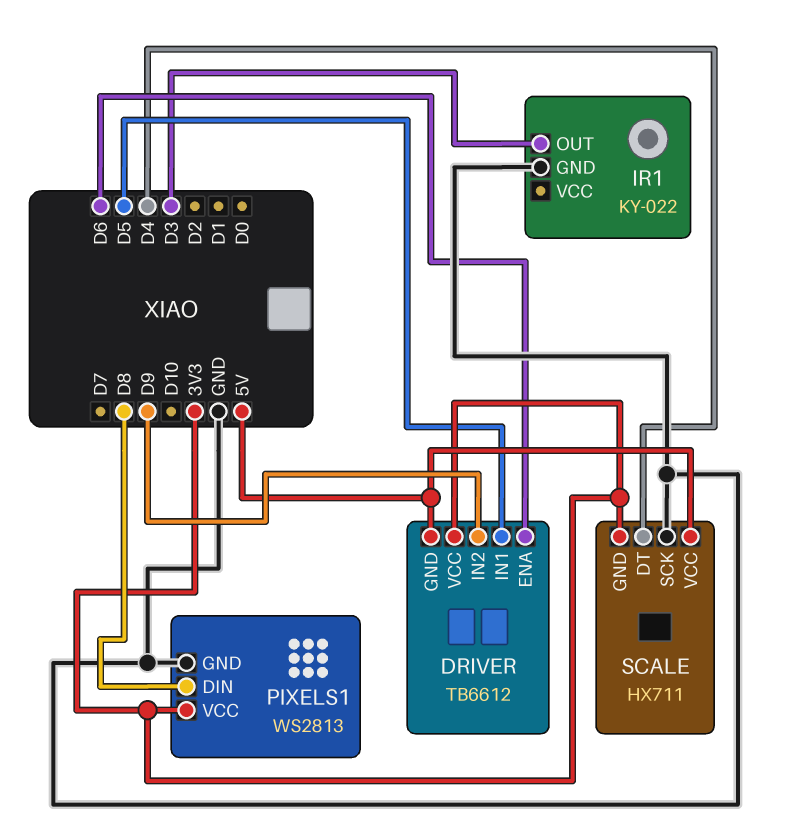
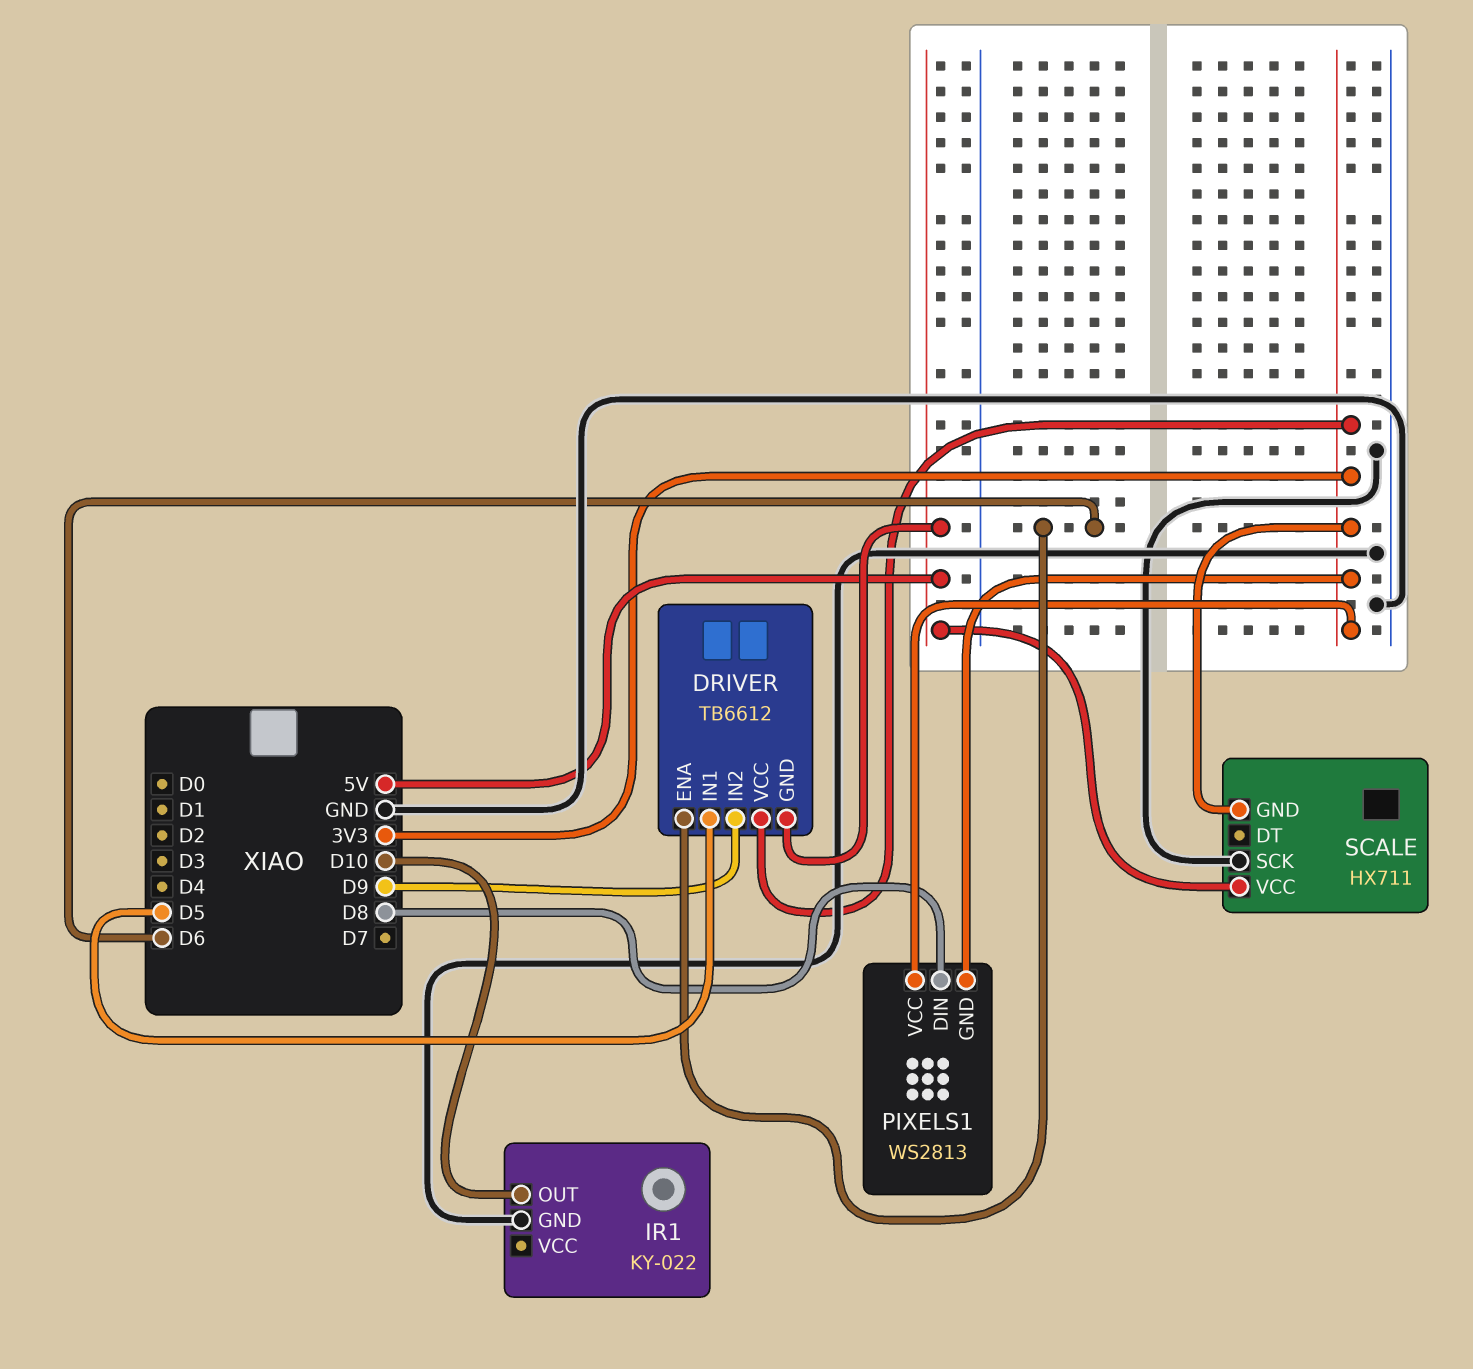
IR1 pin OUT: D3 -> D10
PIXELS1 pin GND: GND -> 3V3
SCALE pin DT: D4 -> none

